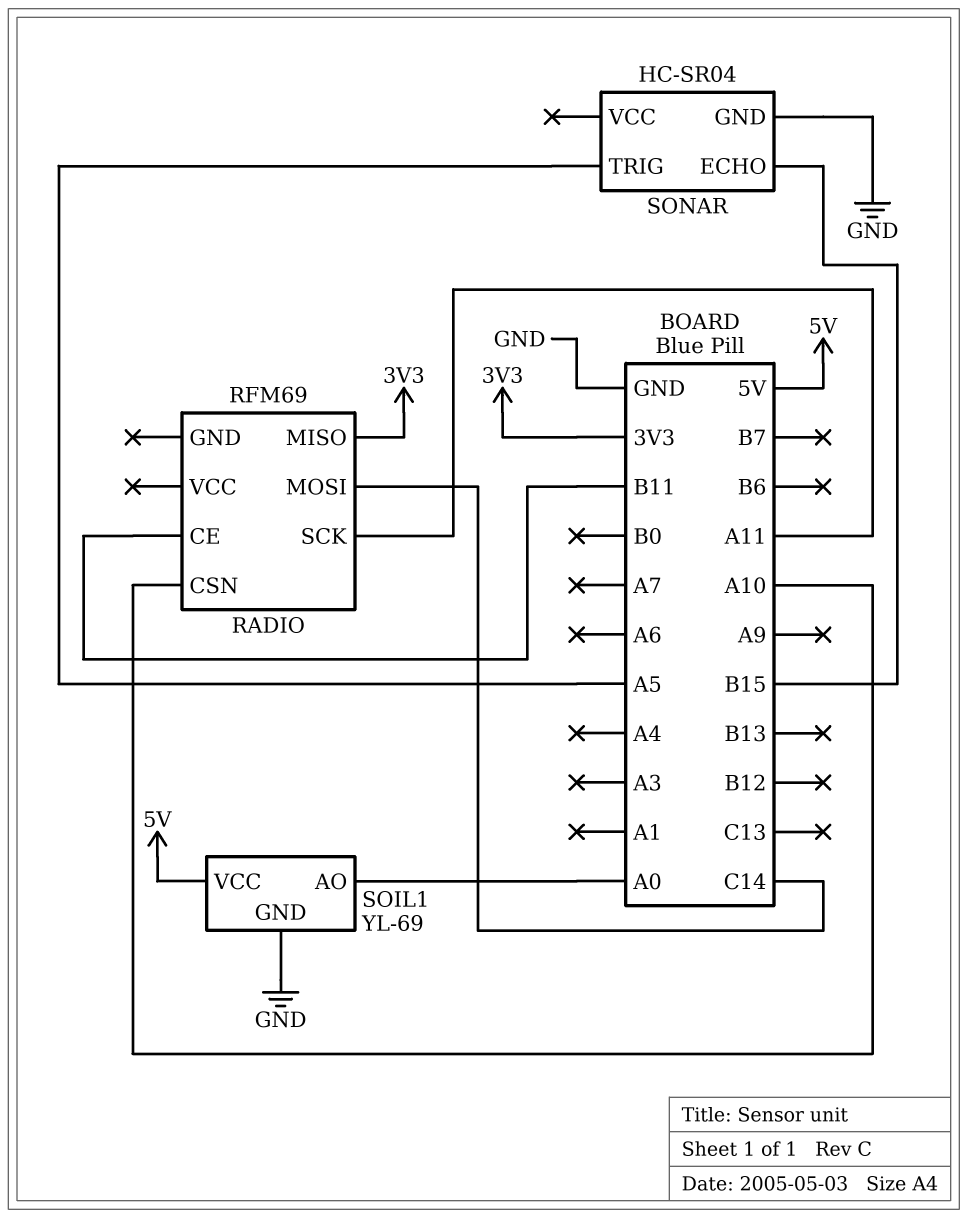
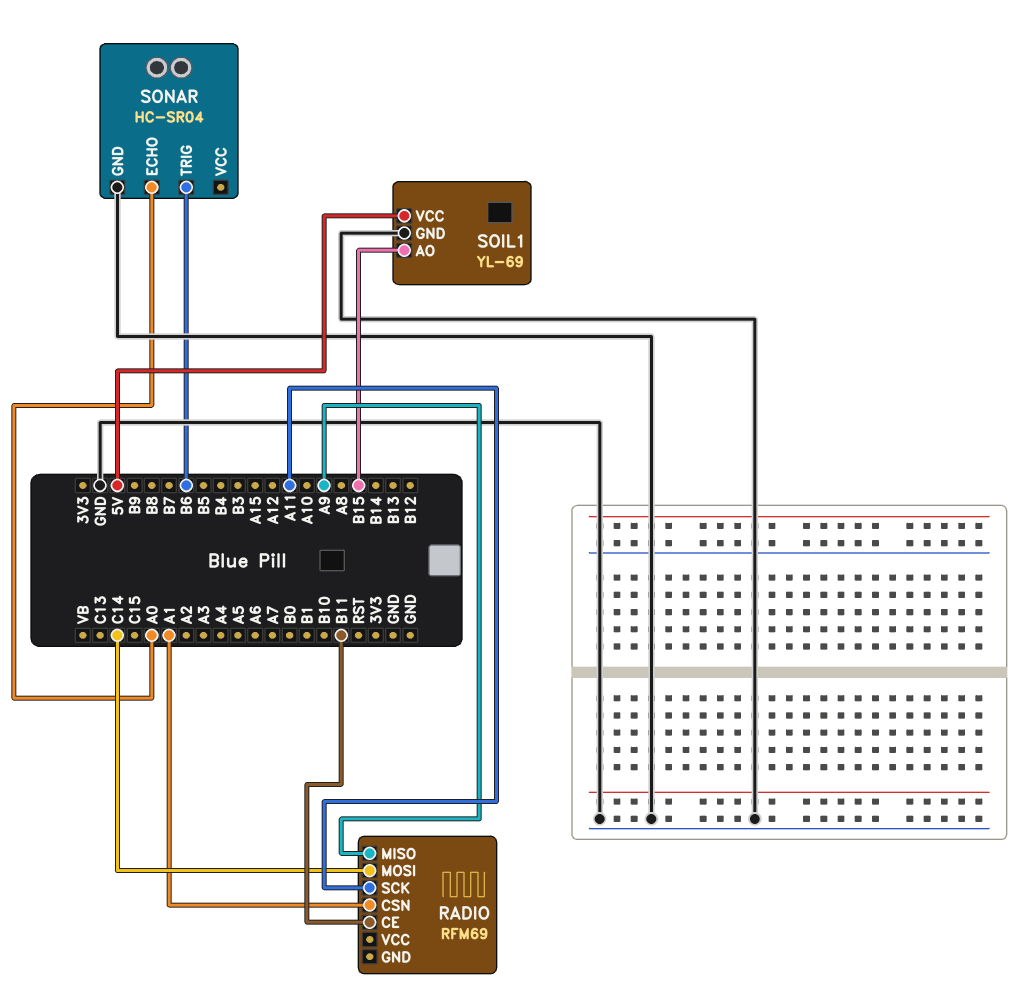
RADIO pin CSN: A10 -> A1
RADIO pin MISO: 3V3 -> A9
SOIL1 pin AO: A0 -> B15
SONAR pin ECHO: B15 -> A0
SONAR pin TRIG: A5 -> B6

